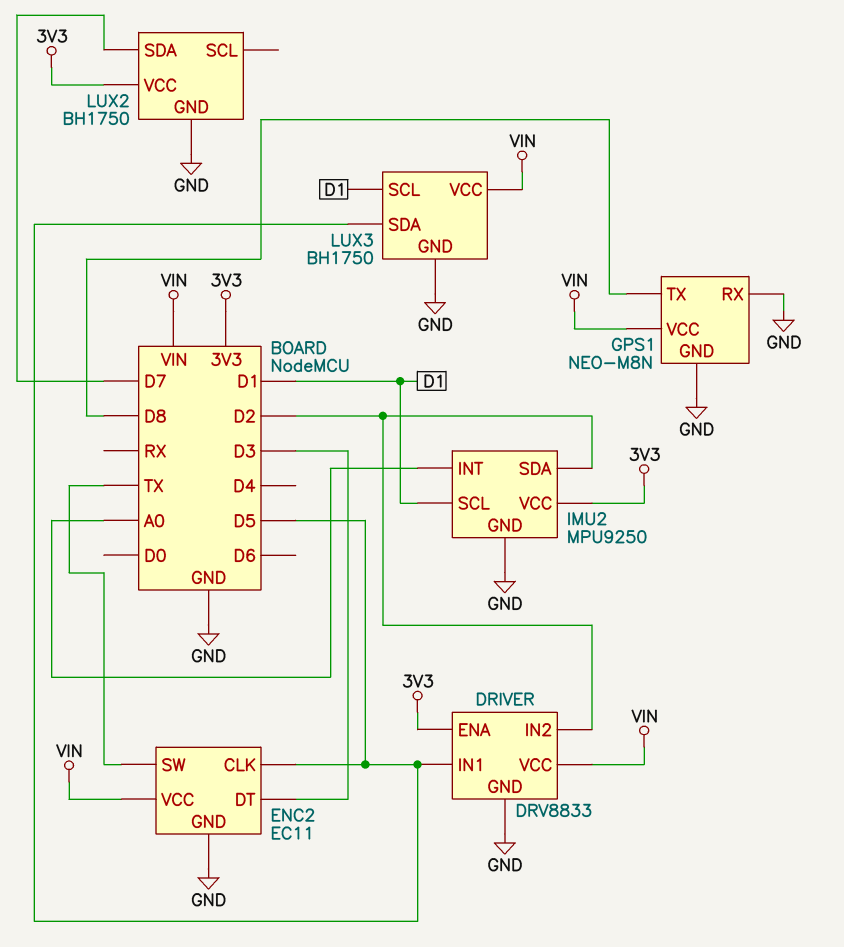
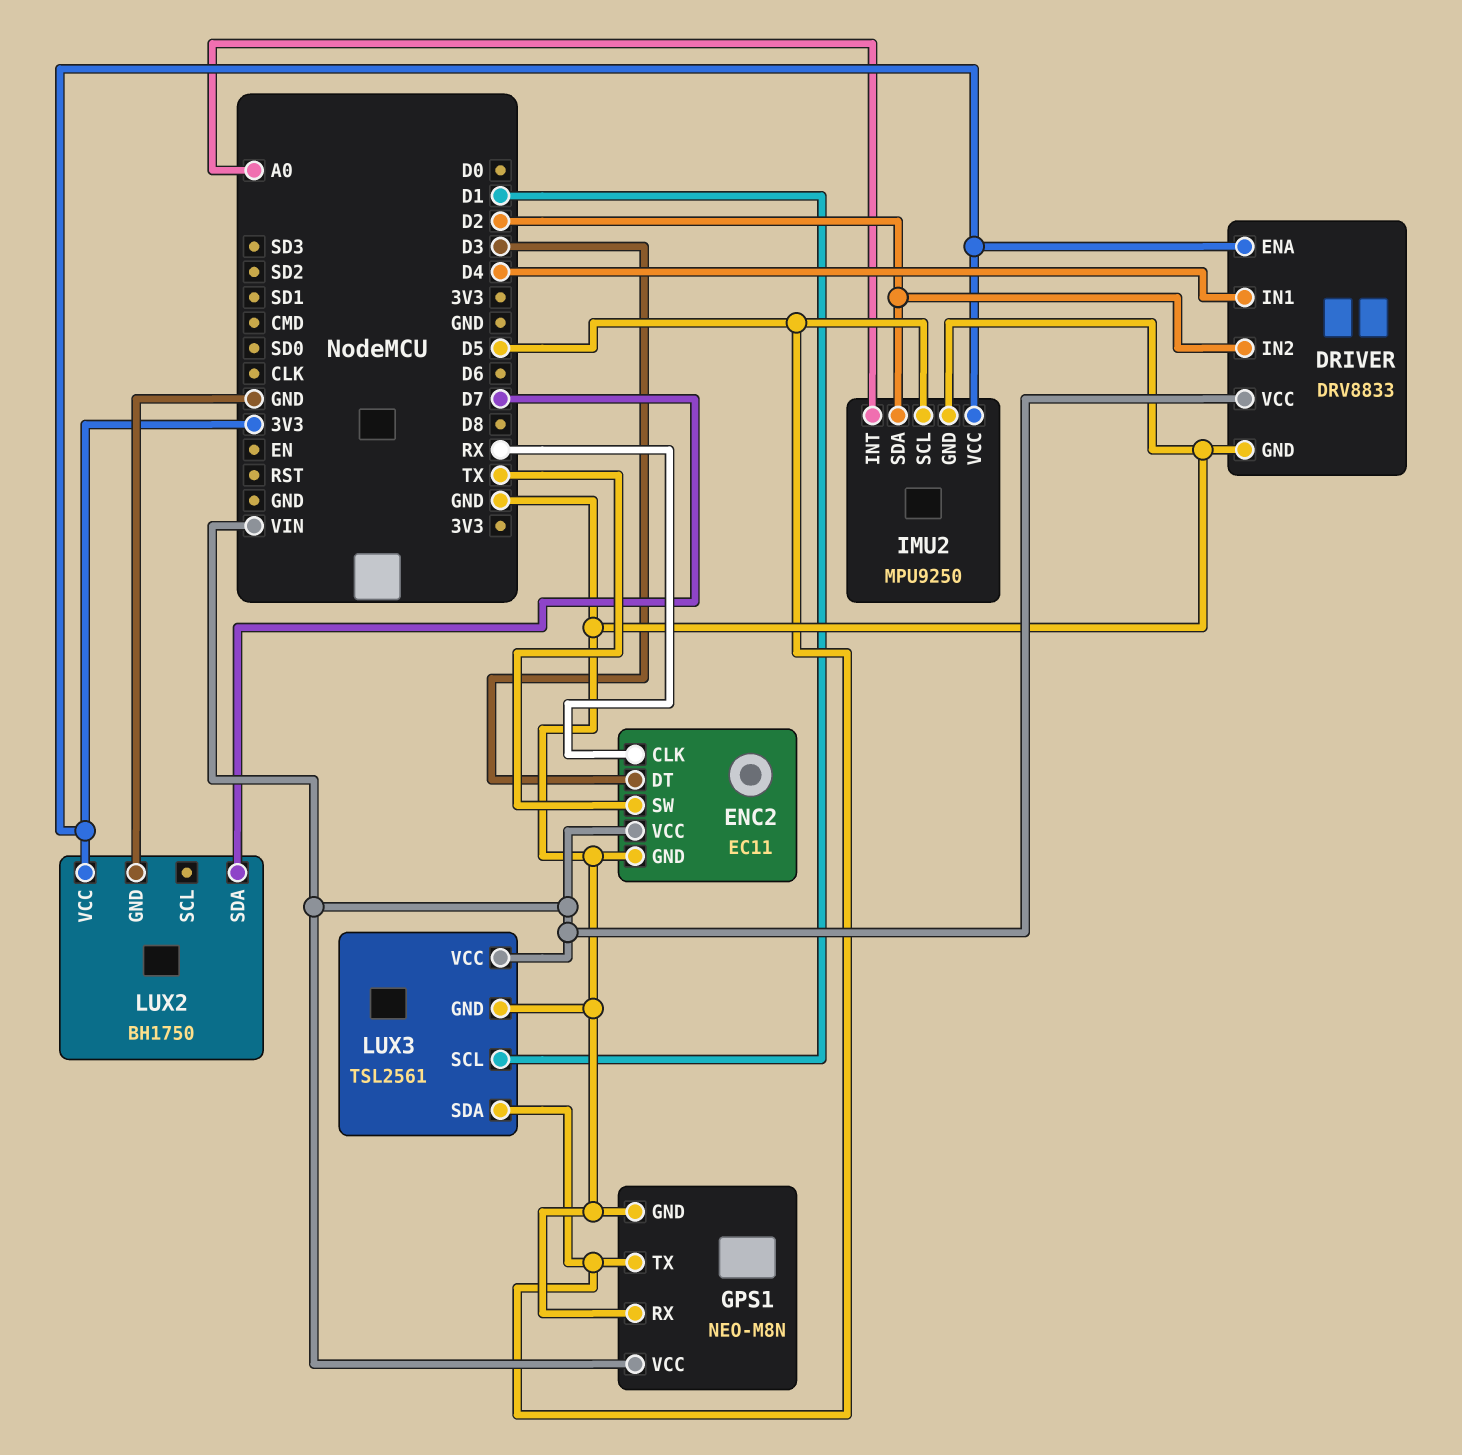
DRIVER pin IN1: D5 -> D4
ENC2 pin CLK: D5 -> RX
GPS1 pin TX: D8 -> D5
IMU2 pin SCL: D1 -> D5
LUX3: BH1750 -> TSL2561

